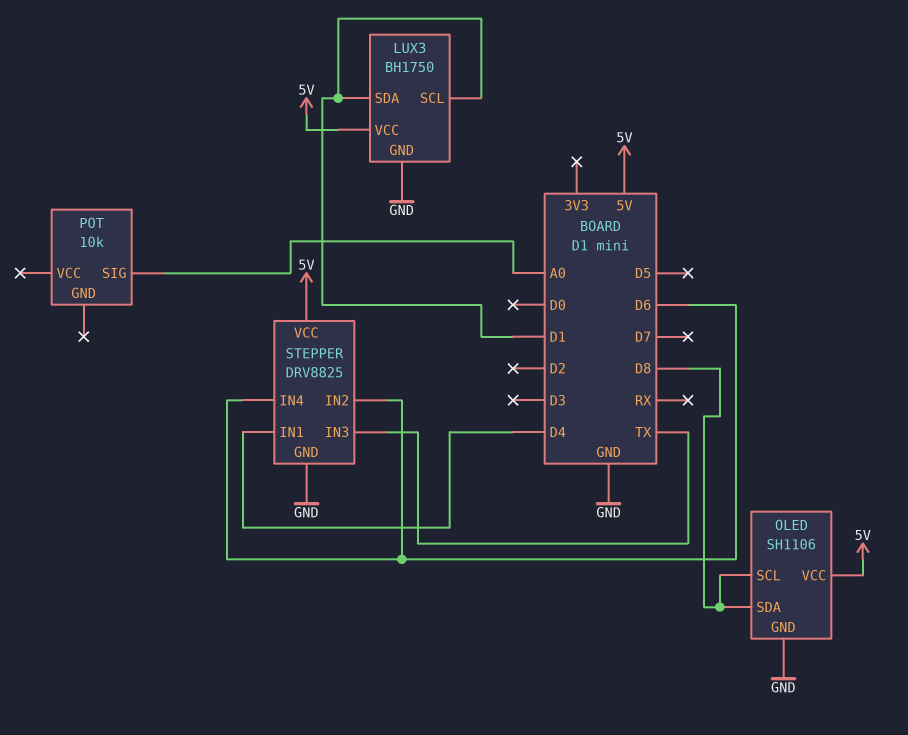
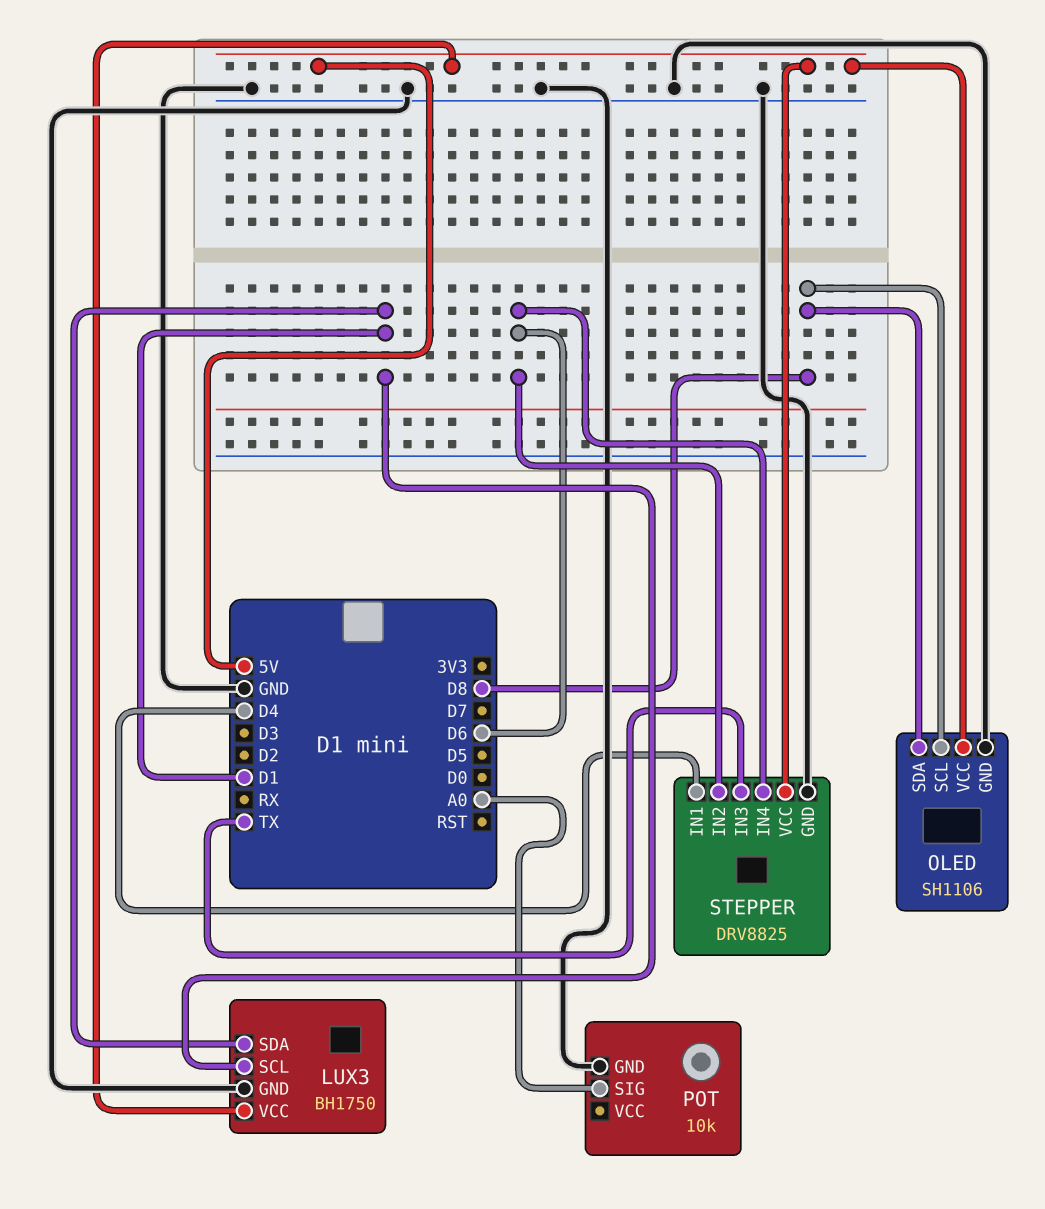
POT pin GND: none -> GND

